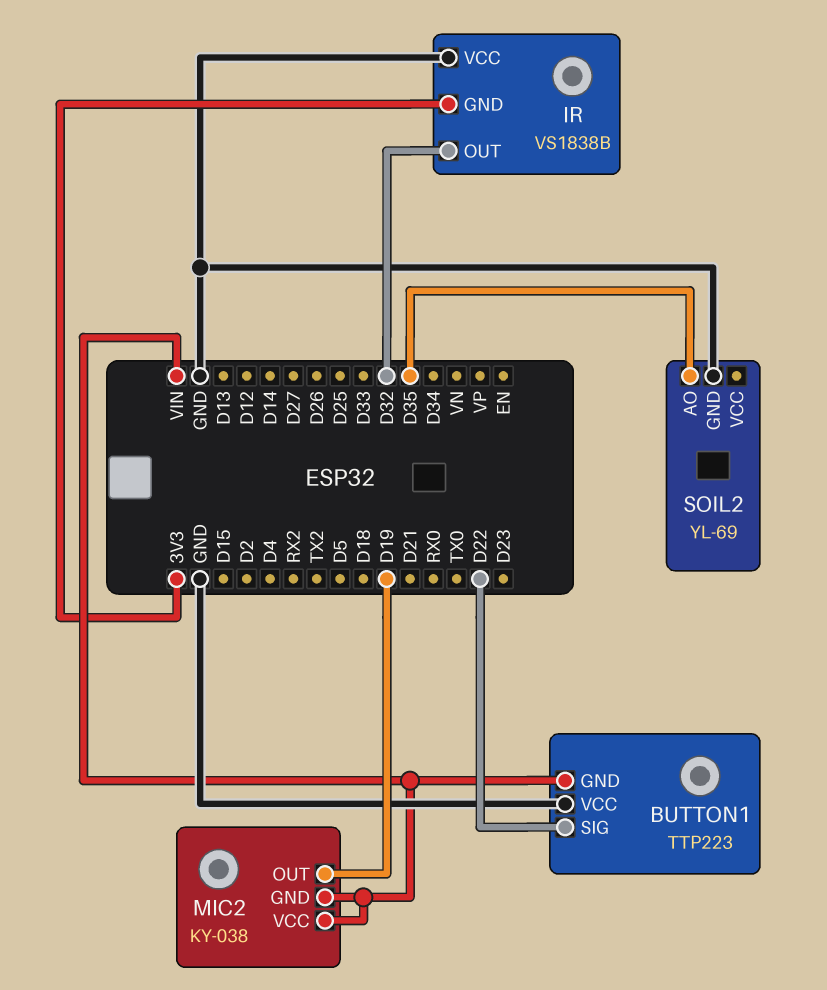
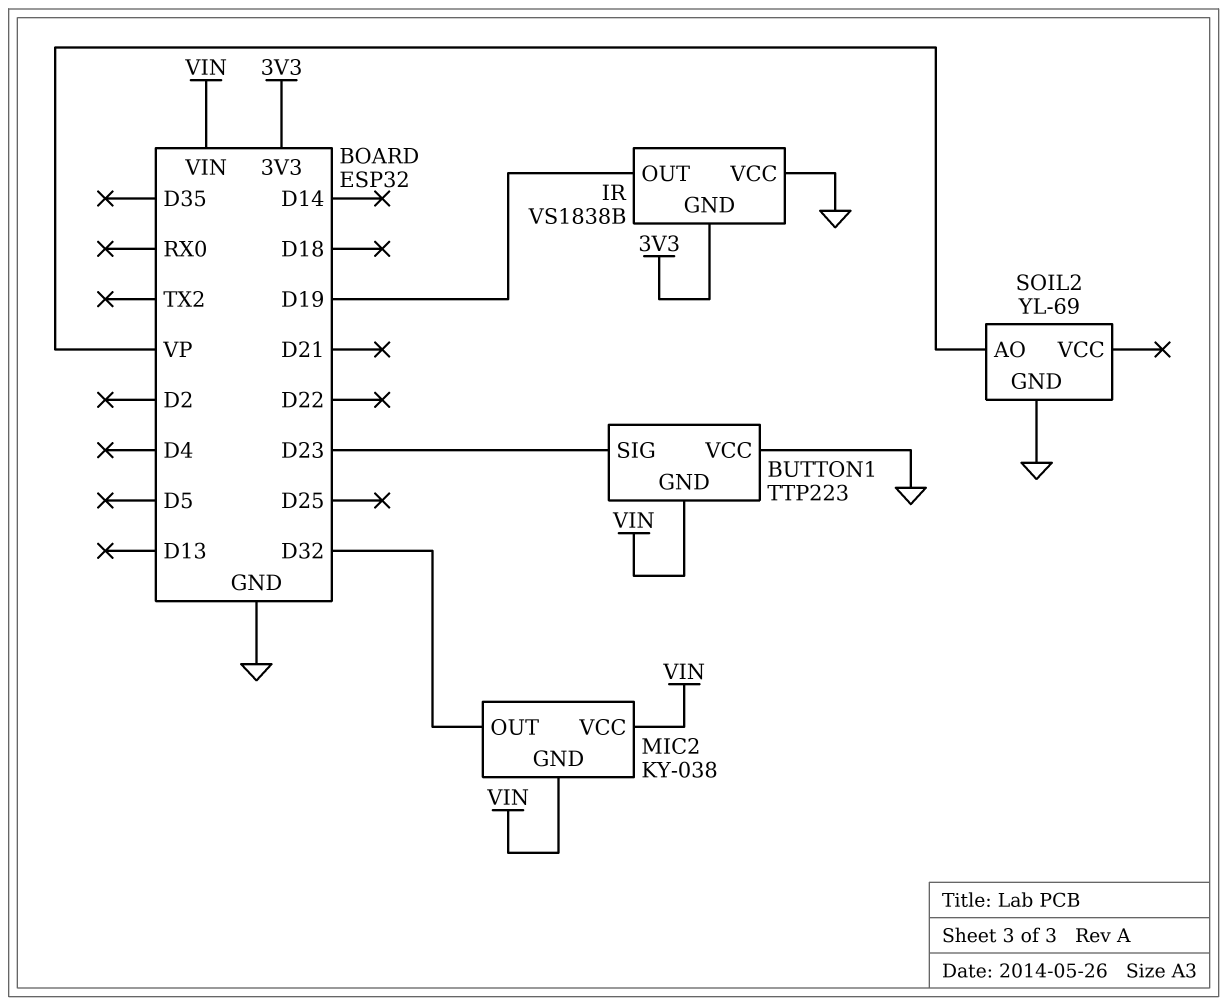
BUTTON1 pin SIG: D22 -> D23
IR pin OUT: D32 -> D19
MIC2 pin OUT: D19 -> D32
SOIL2 pin AO: D35 -> VP

